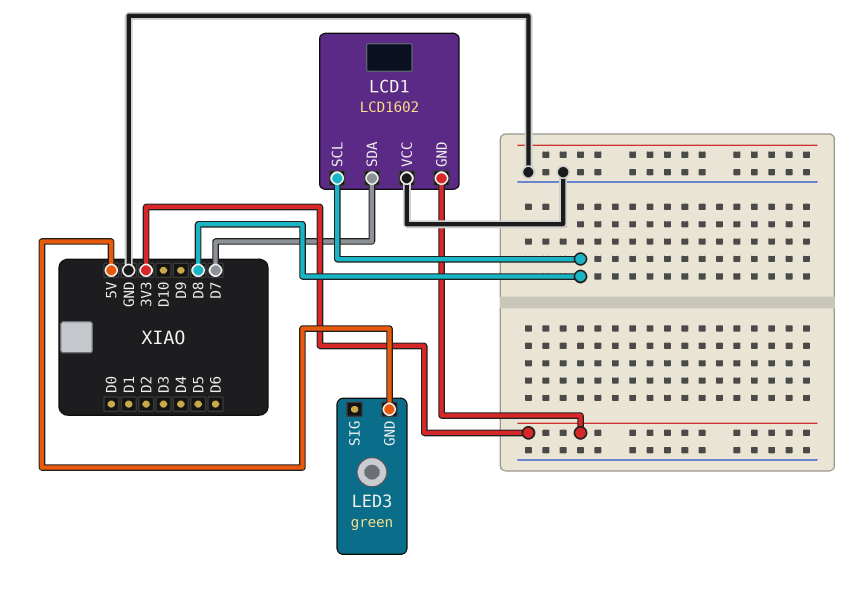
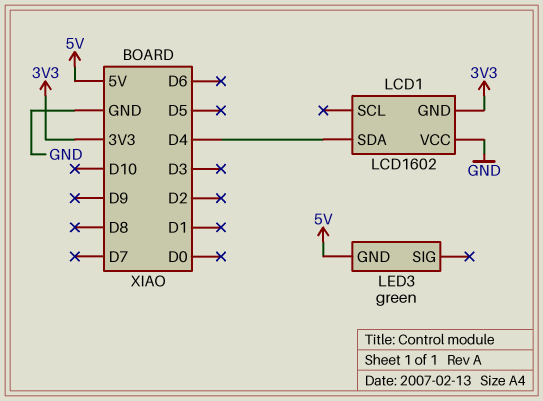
LCD1 pin SCL: D8 -> none
LCD1 pin SDA: D7 -> D4

